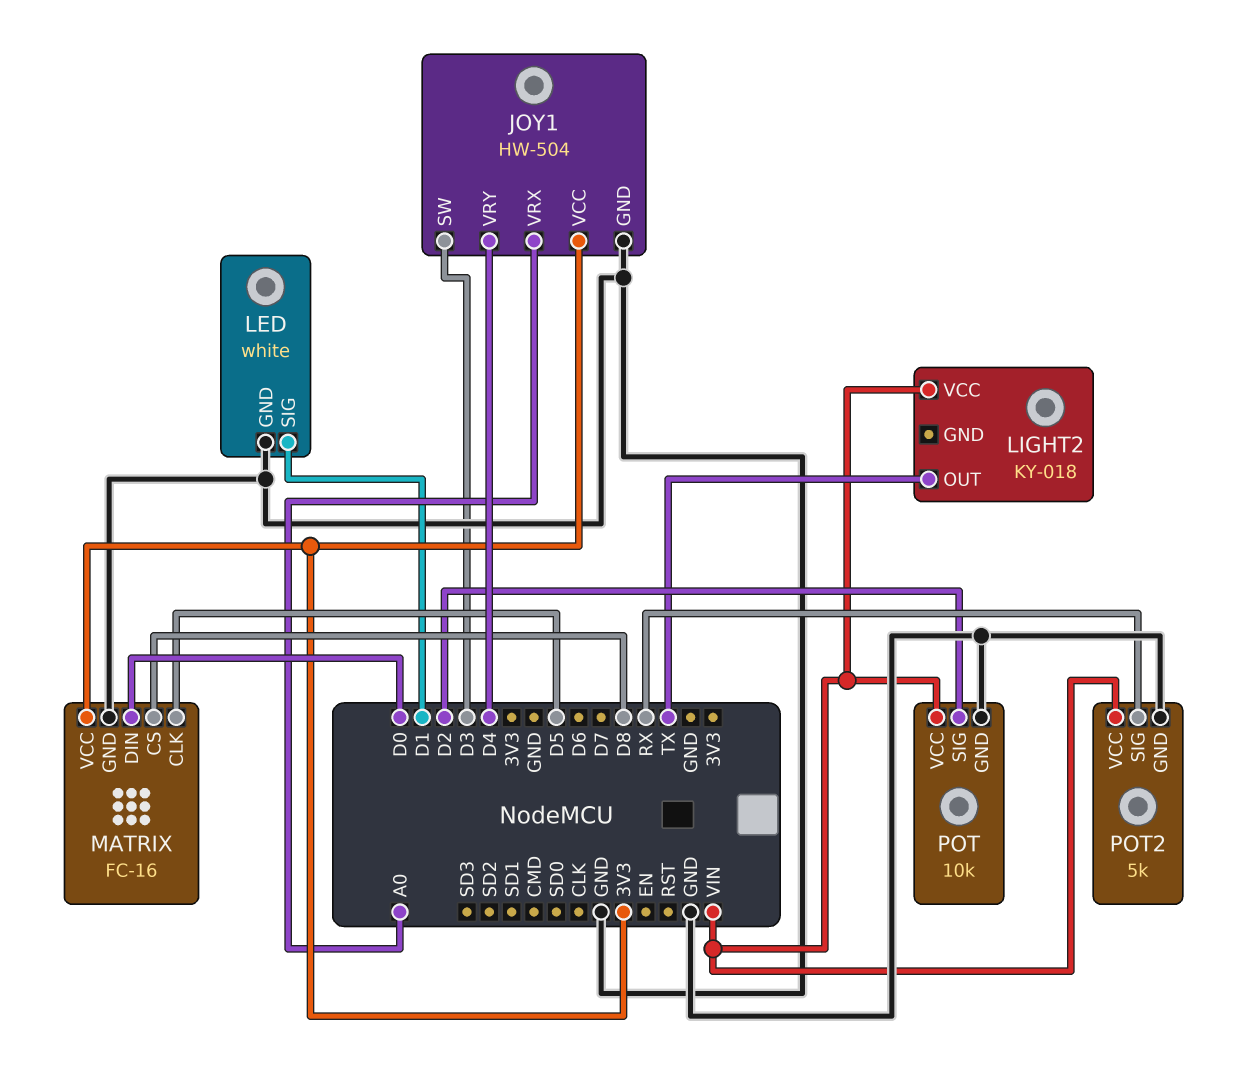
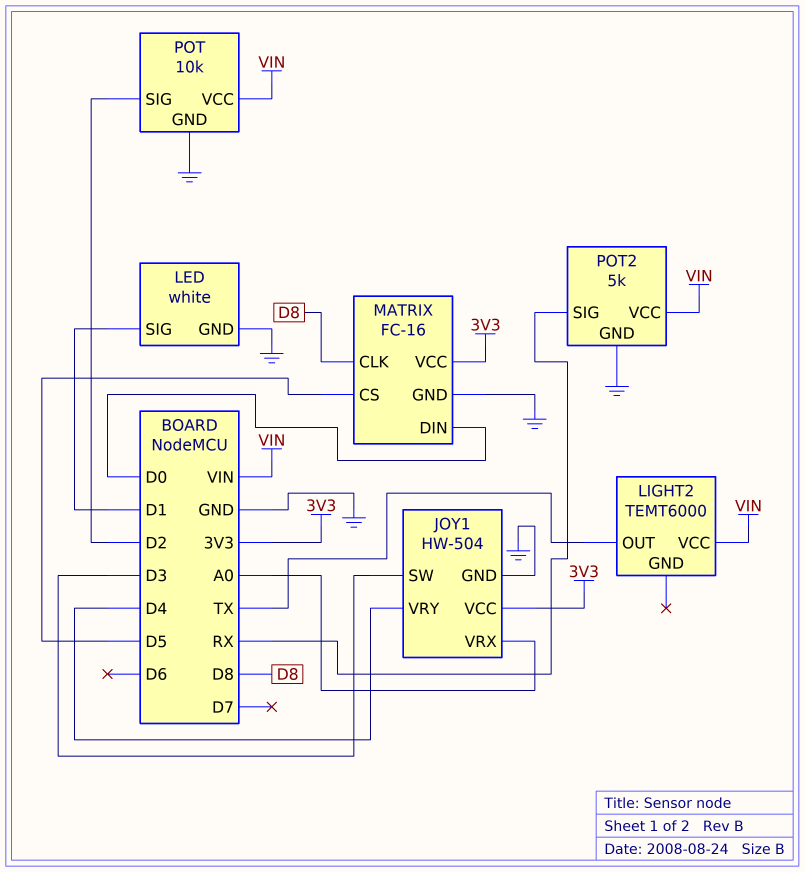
LIGHT2: KY-018 -> TEMT6000
MATRIX pin CLK: D5 -> D8
MATRIX pin CS: D8 -> D5

